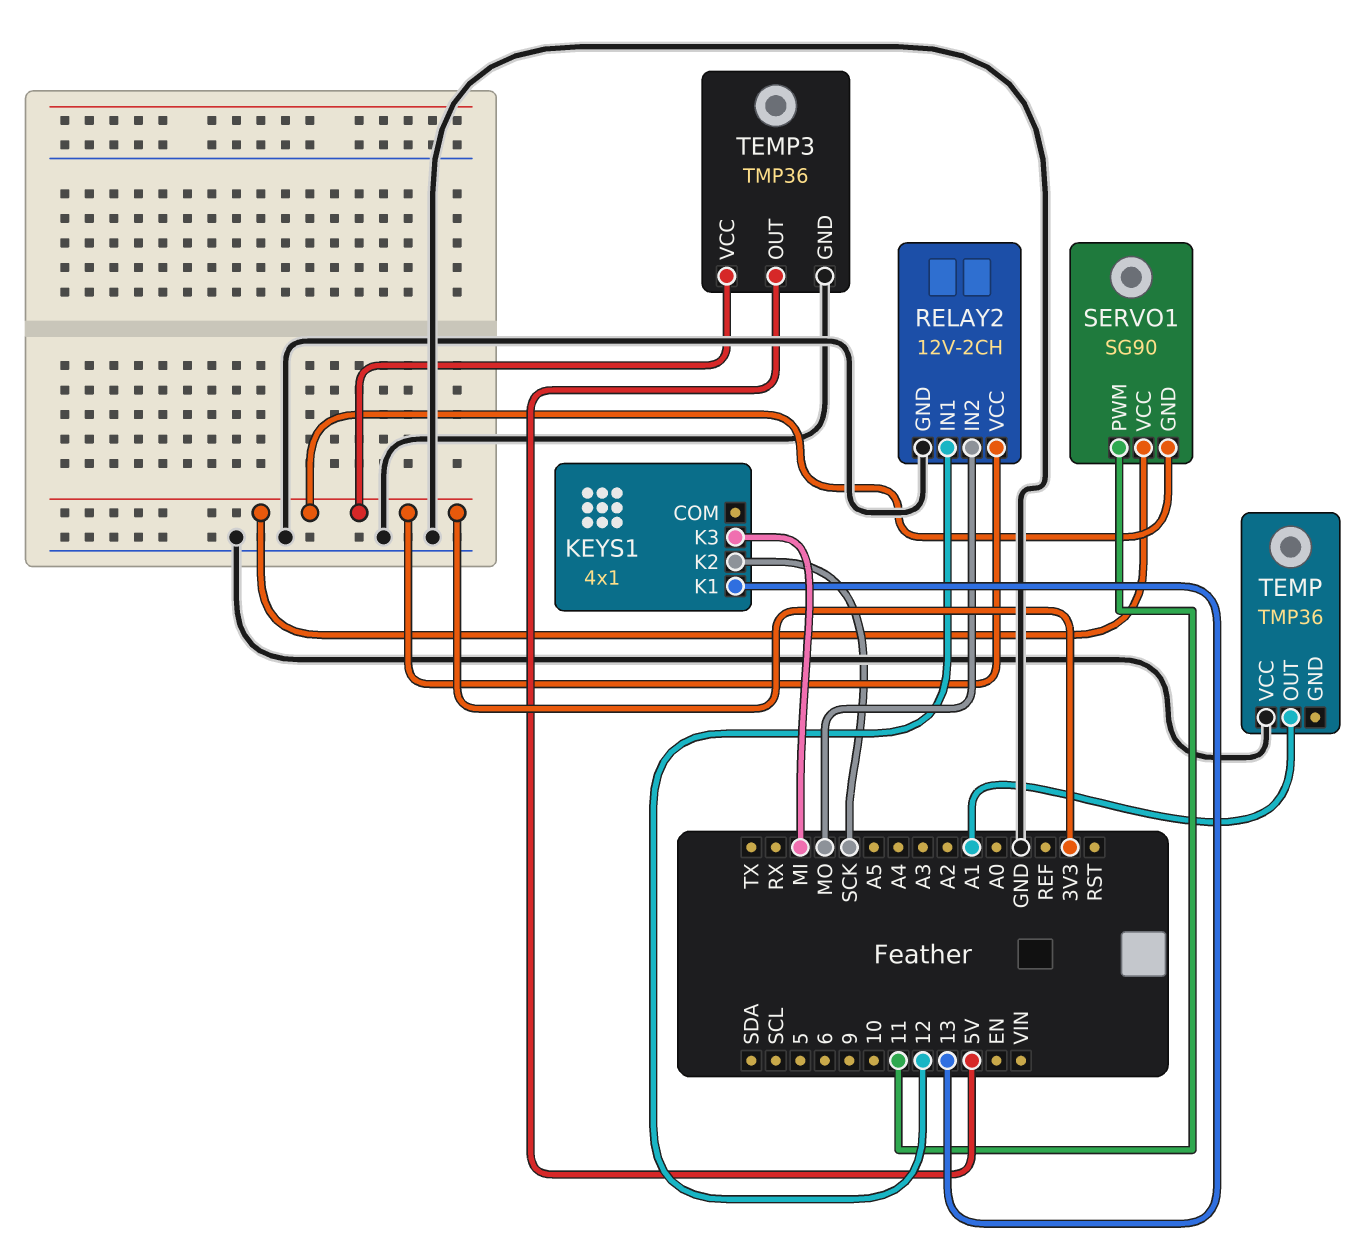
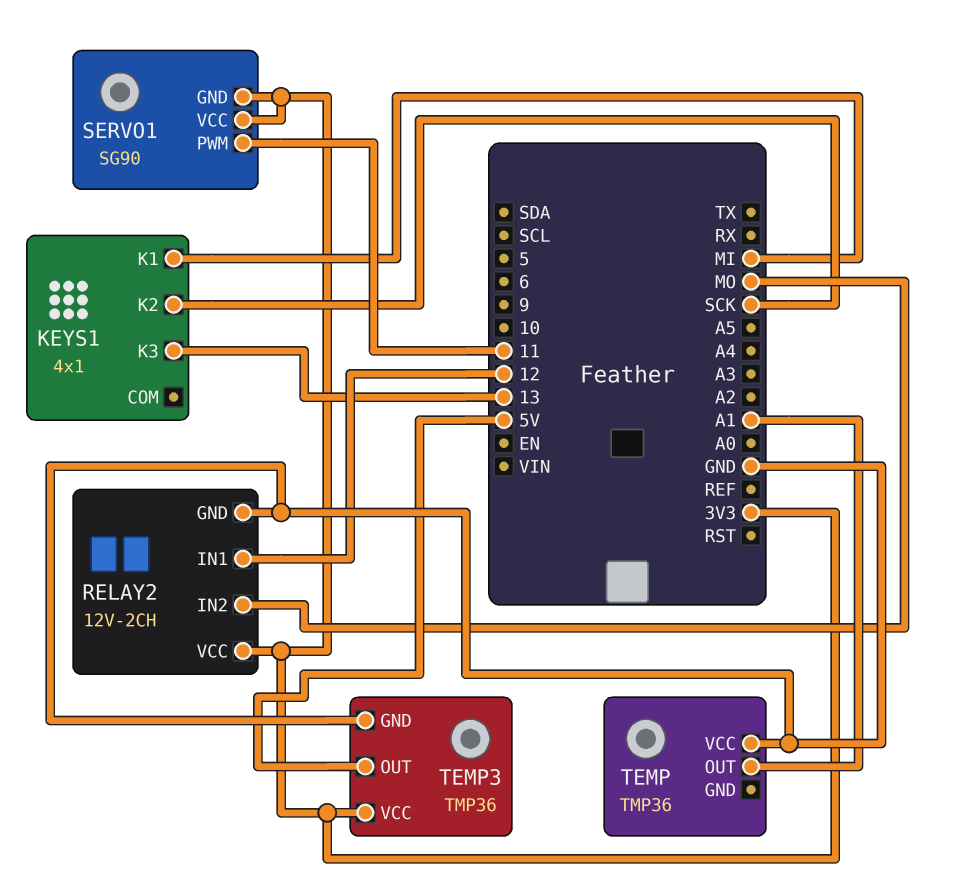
KEYS1 pin K1: 13 -> MI
KEYS1 pin K3: MI -> 13

